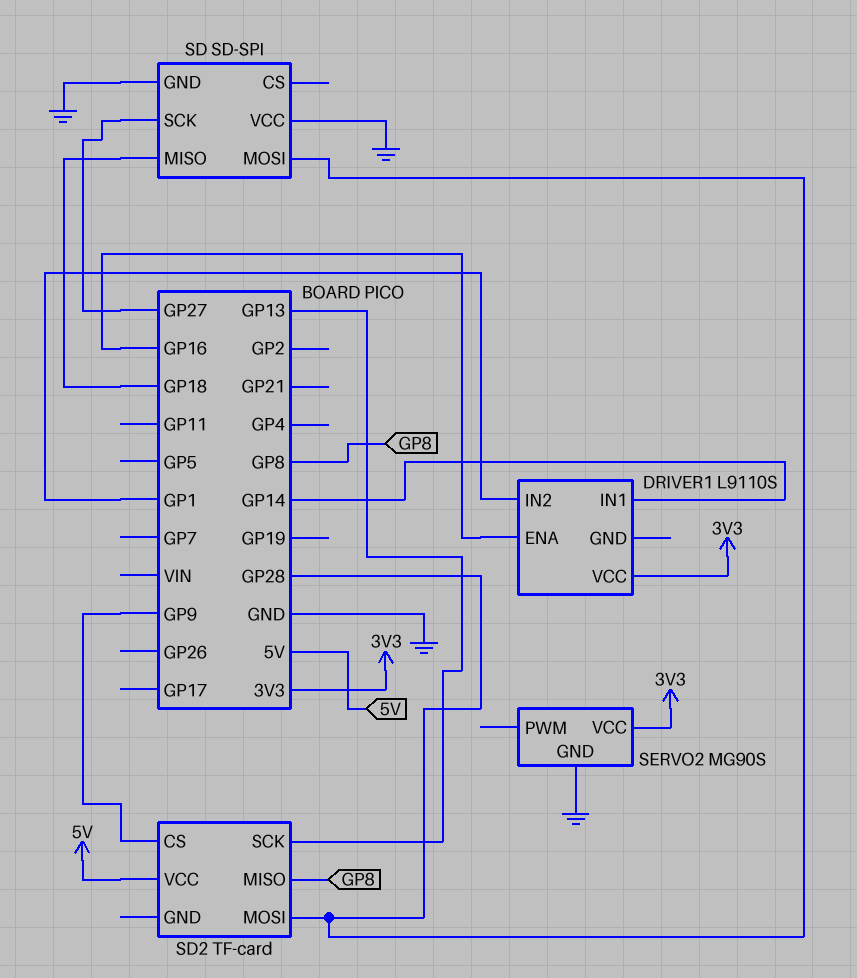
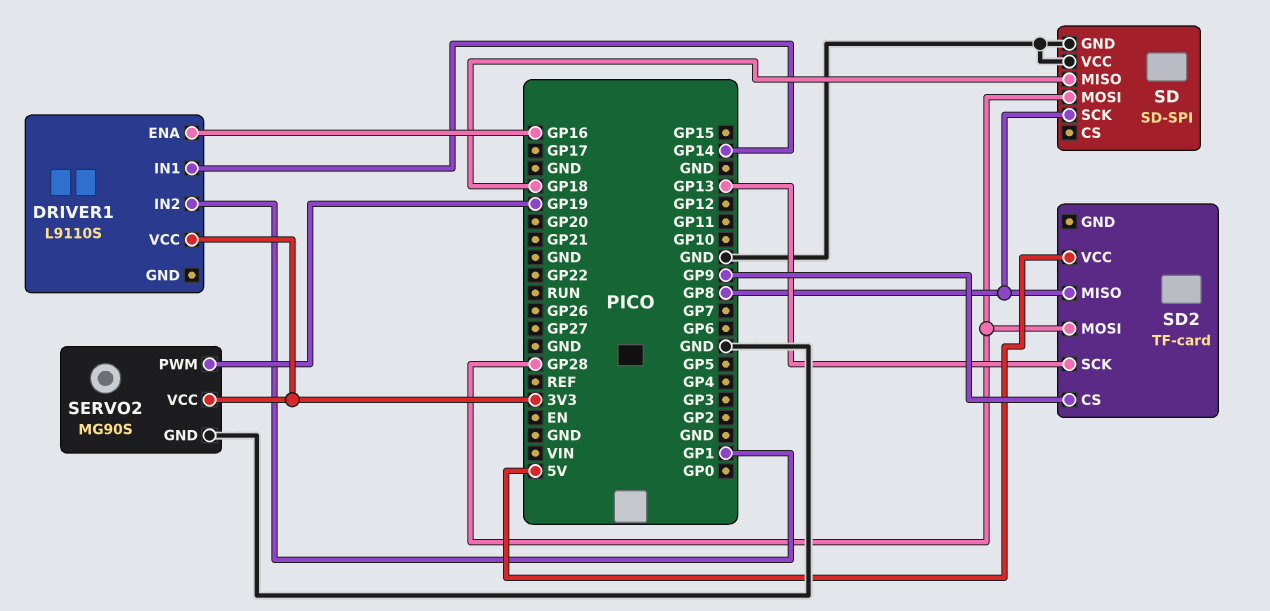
SD pin SCK: GP27 -> GP8
SERVO2 pin PWM: none -> GP19

